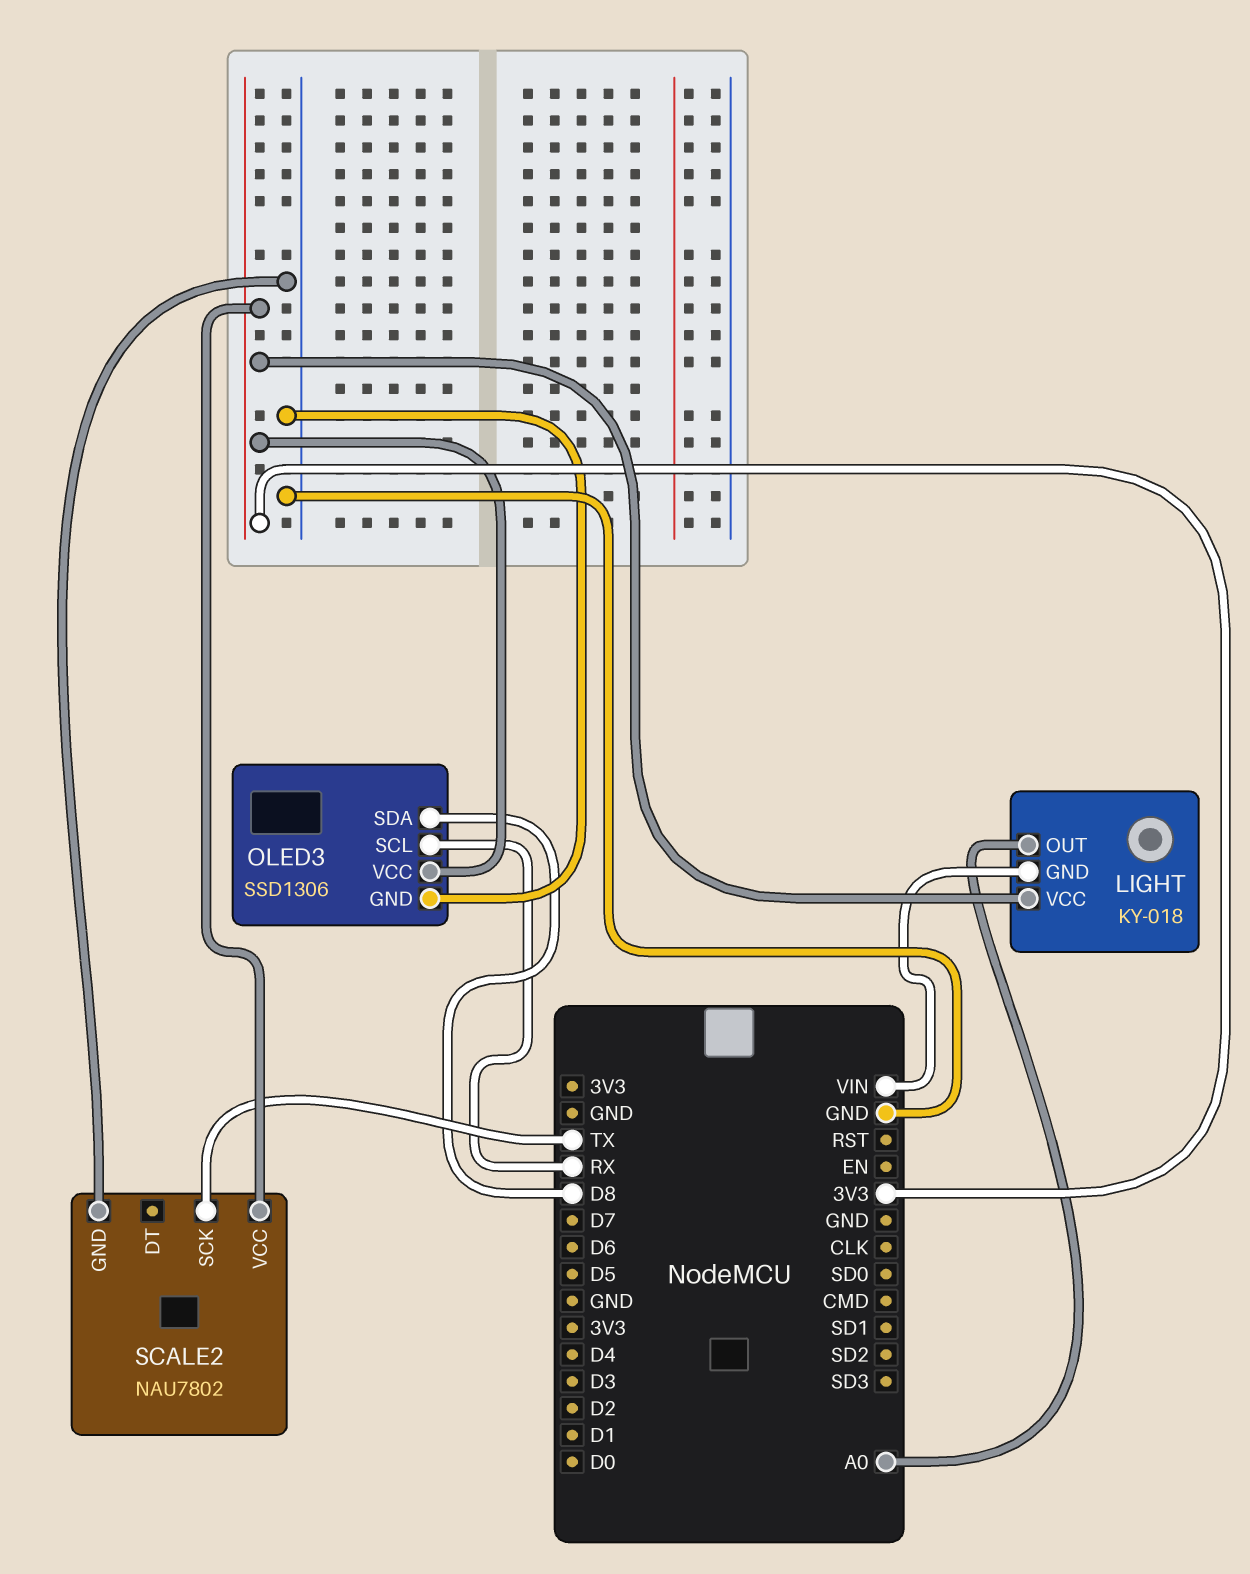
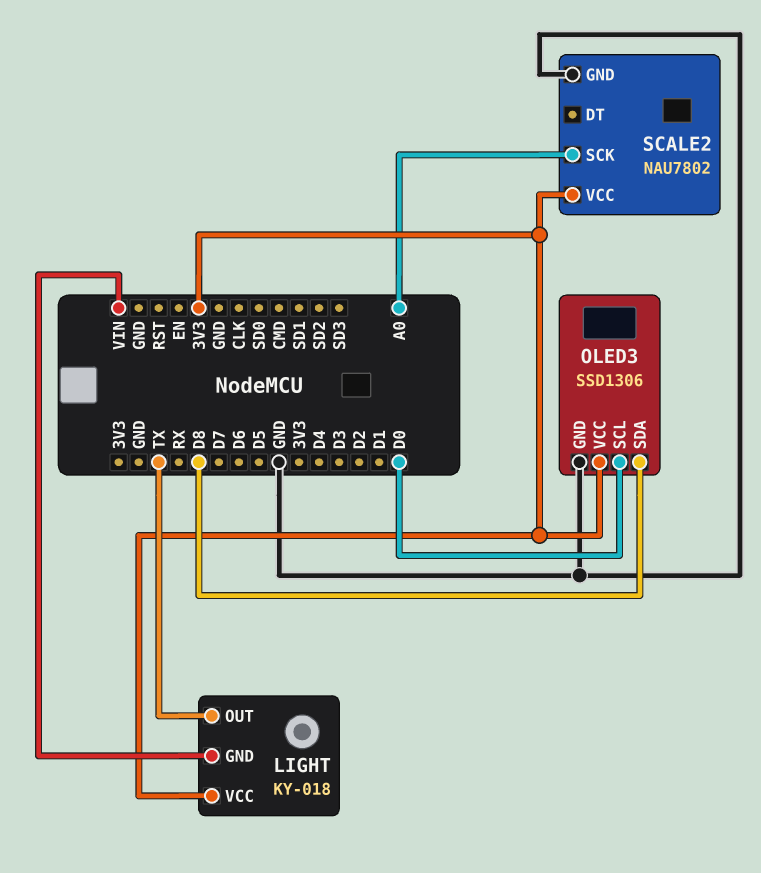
LIGHT pin OUT: A0 -> TX
OLED3 pin SCL: RX -> D0
SCALE2 pin SCK: TX -> A0

